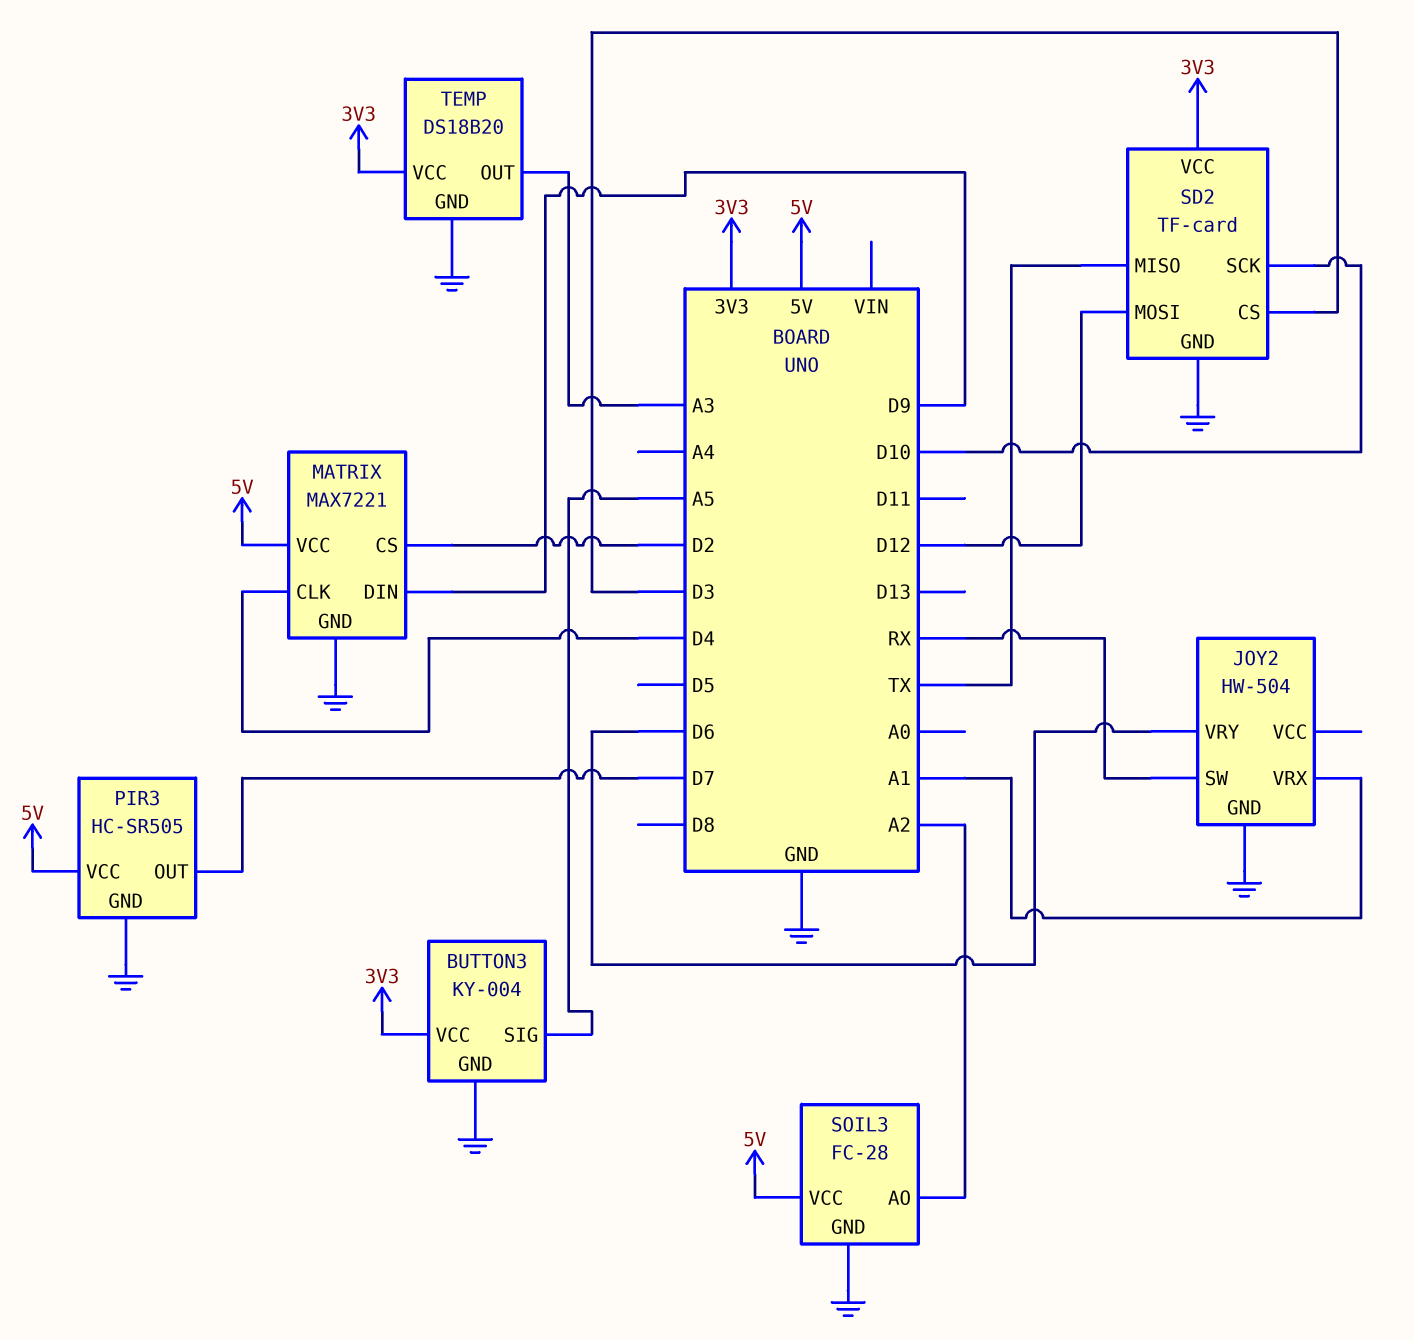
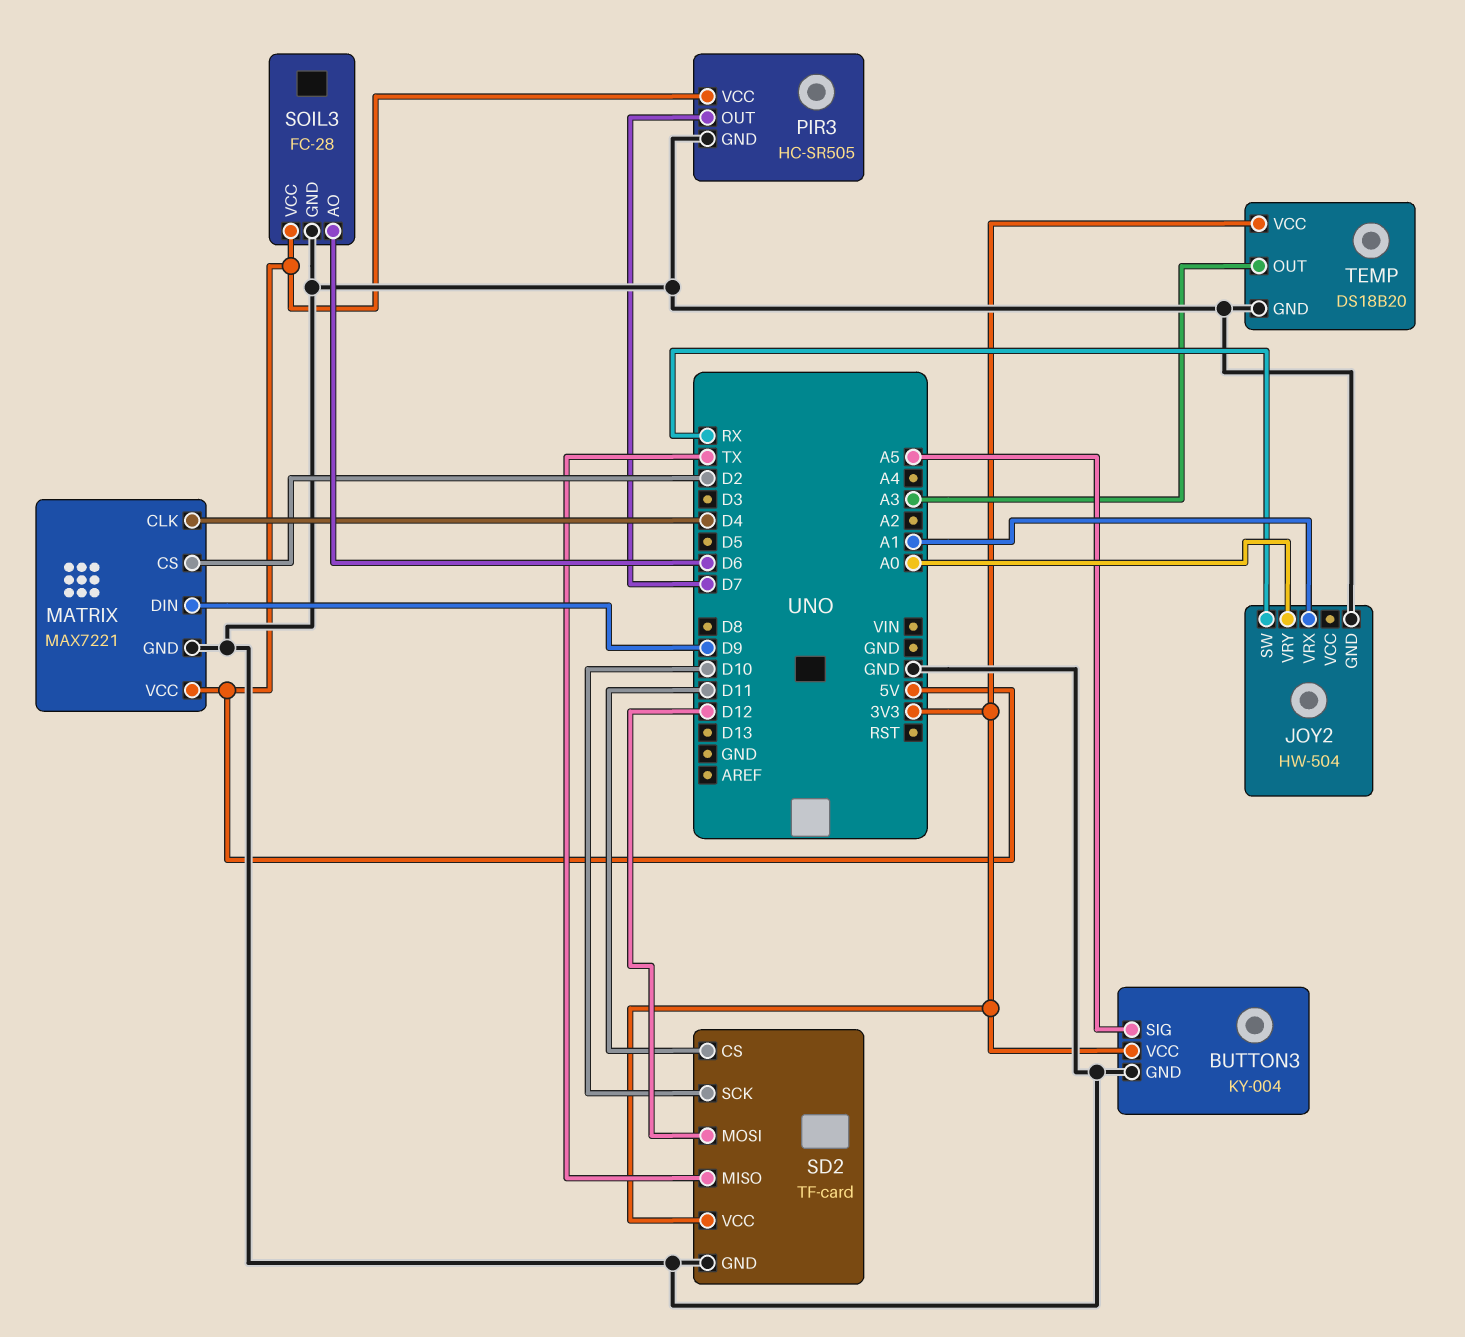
JOY2 pin VRY: D6 -> A0
SD2 pin CS: D3 -> D11
SOIL3 pin AO: A2 -> D6

